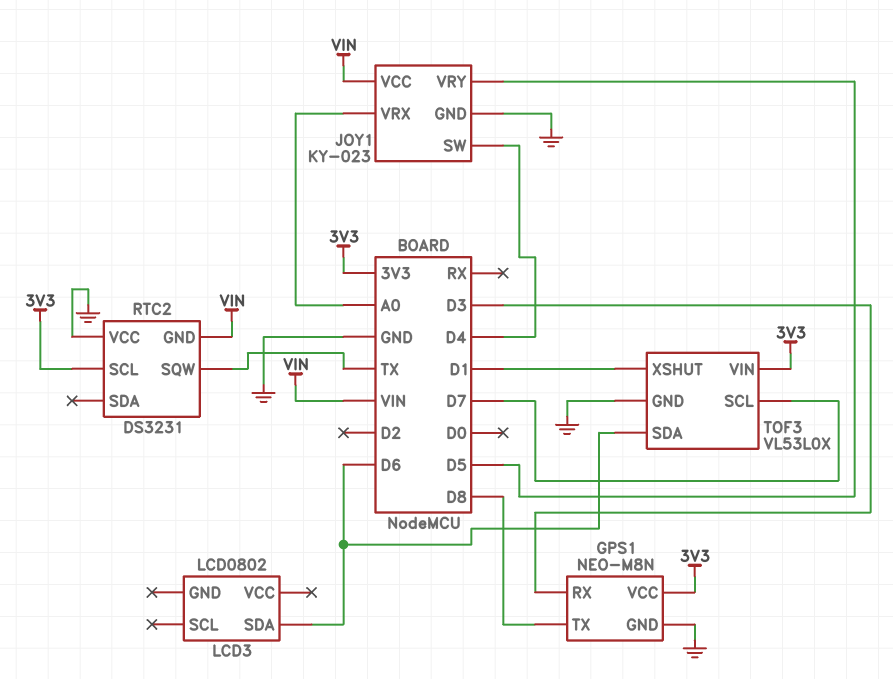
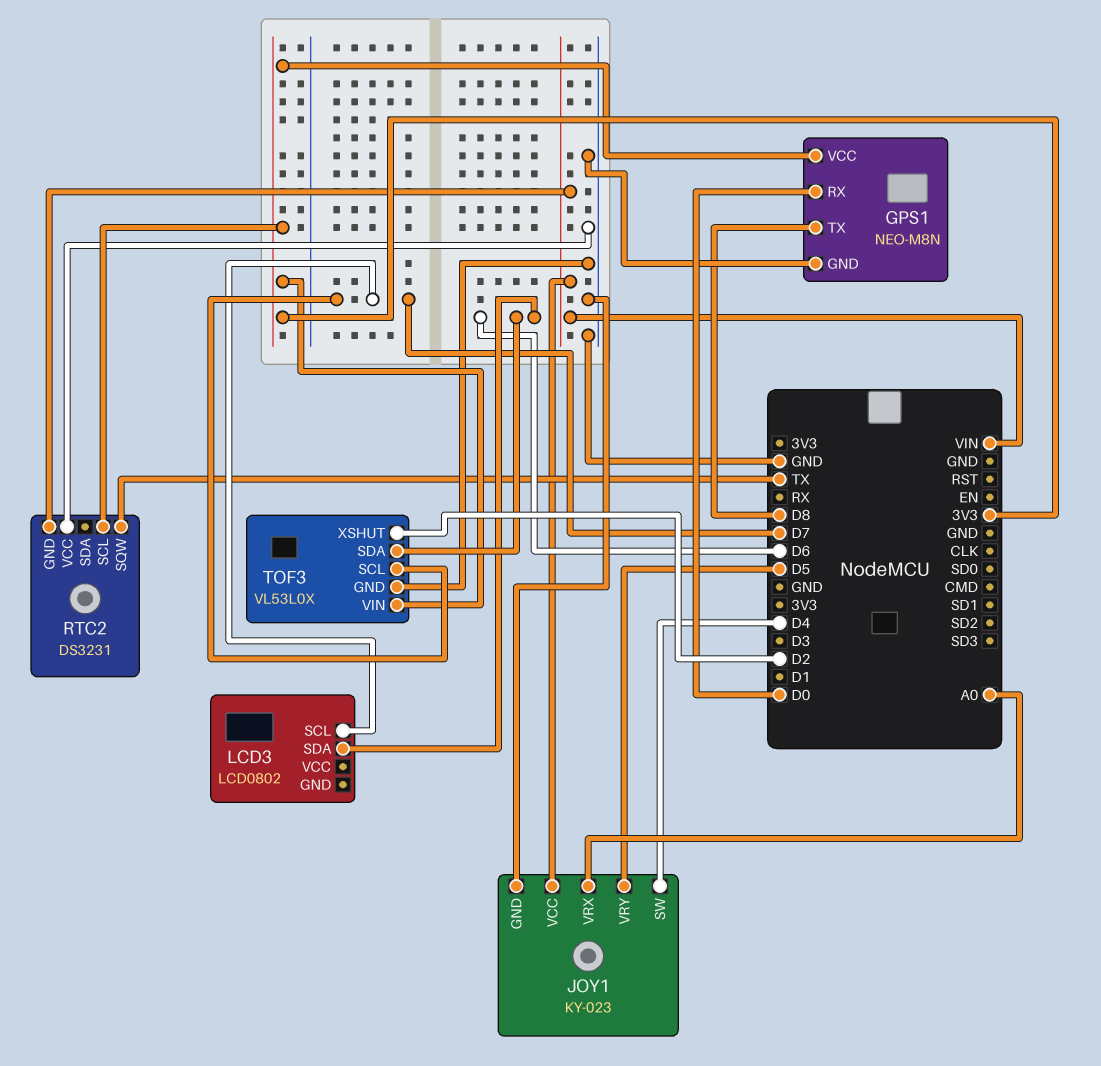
GPS1 pin RX: D3 -> D0
LCD3 pin SCL: none -> D7
TOF3 pin XSHUT: D1 -> D2

